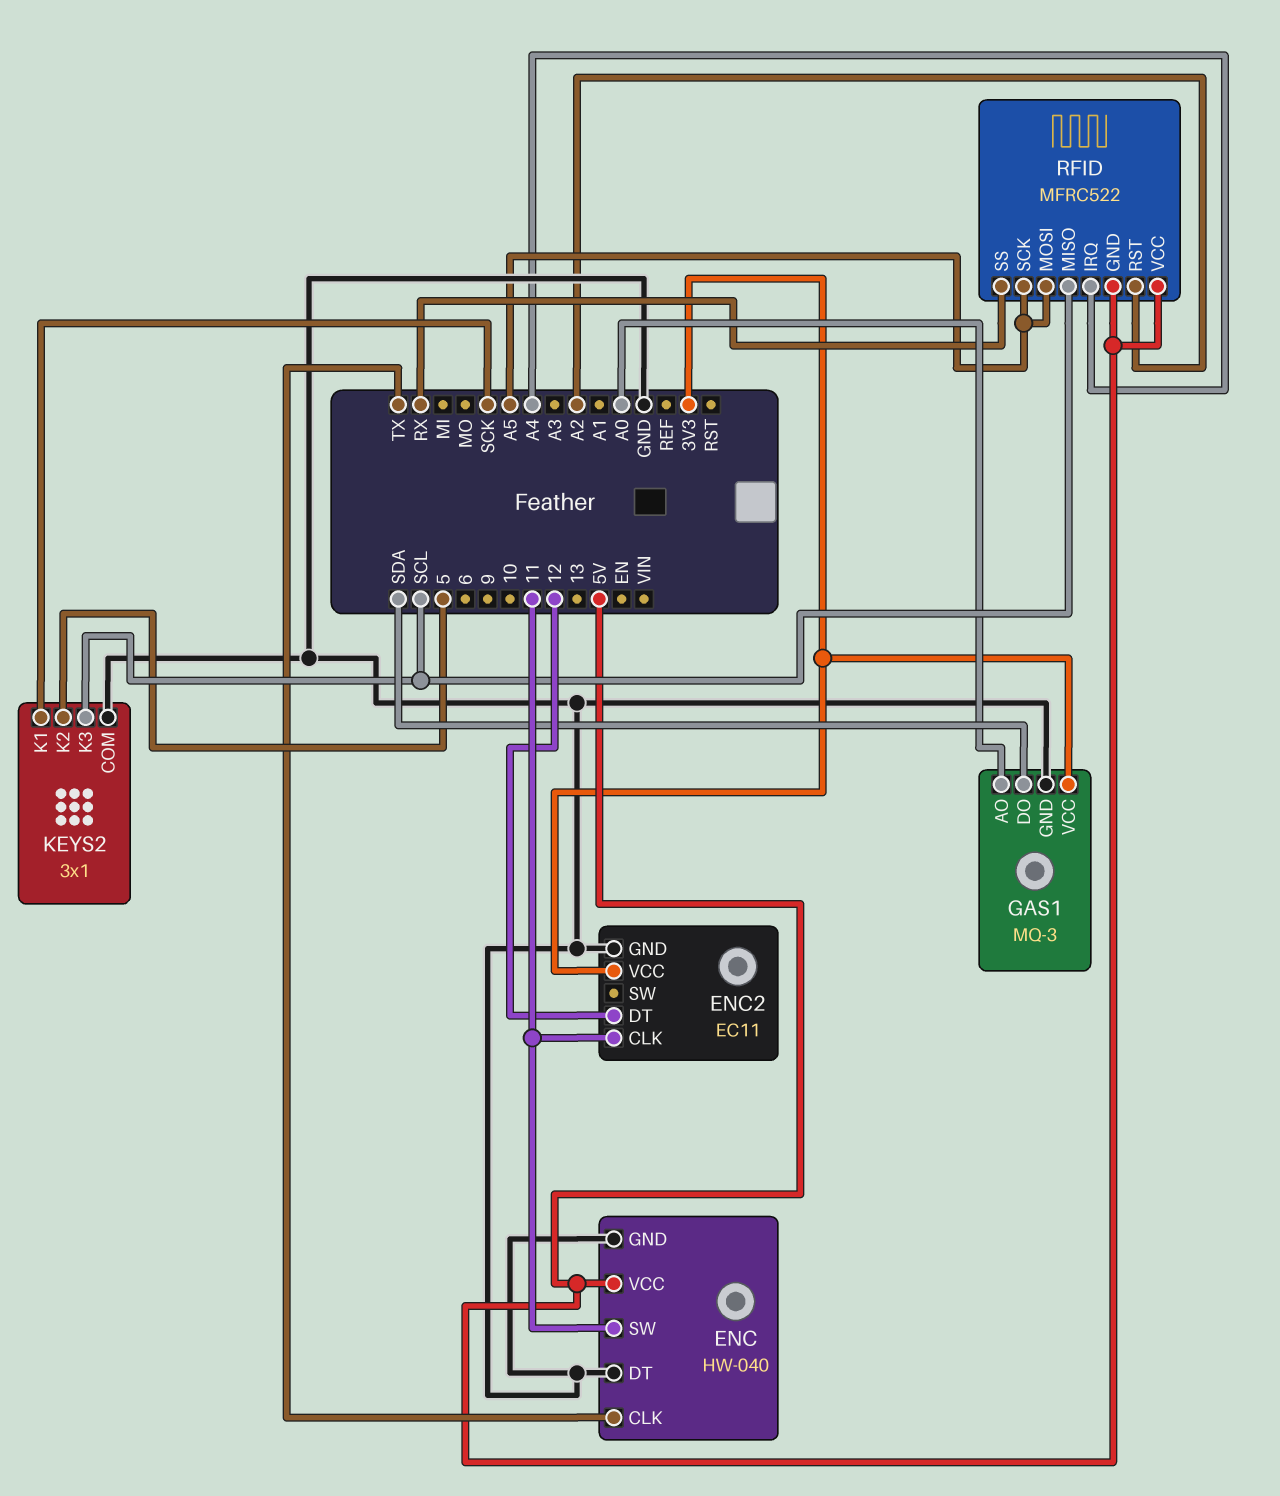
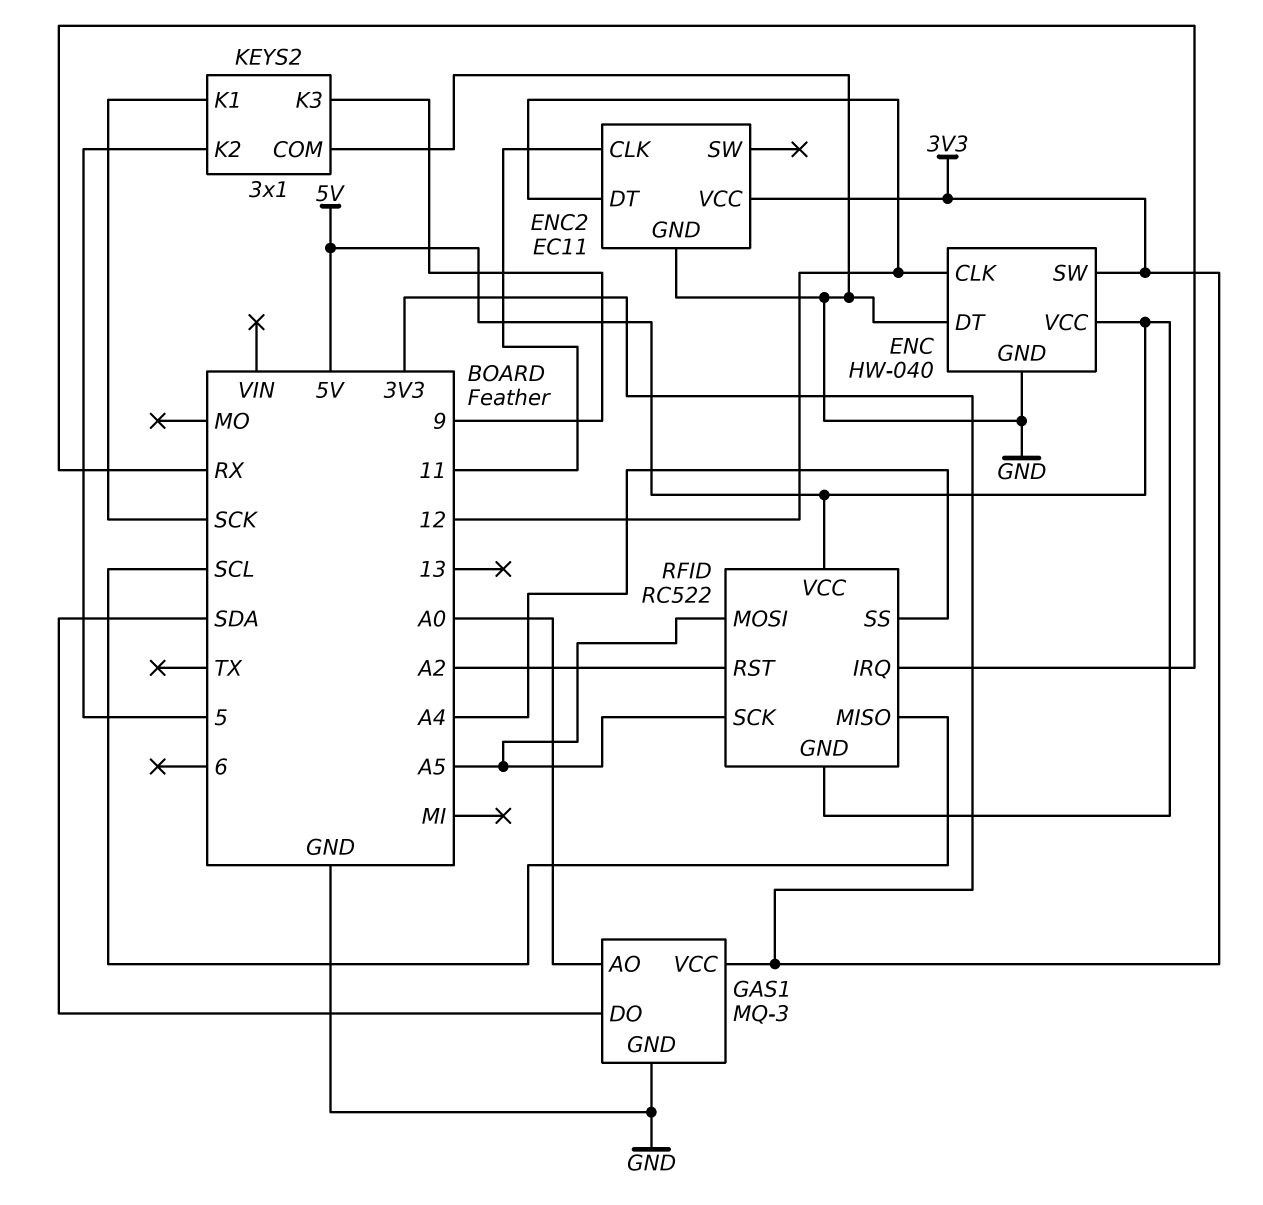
ENC pin CLK: TX -> 12
ENC pin SW: 11 -> 3V3
KEYS2 pin K3: SCL -> 9
RFID: MFRC522 -> RC522
RFID pin IRQ: A4 -> RX
RFID pin SS: RX -> A4

